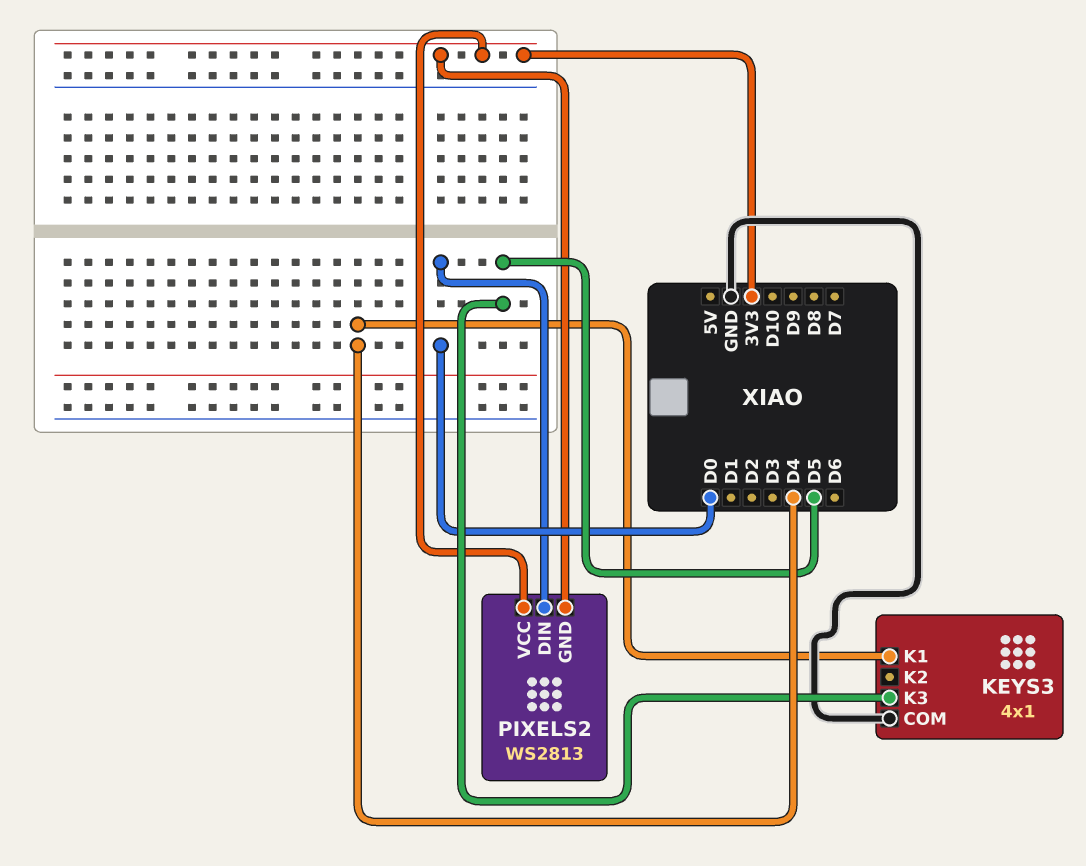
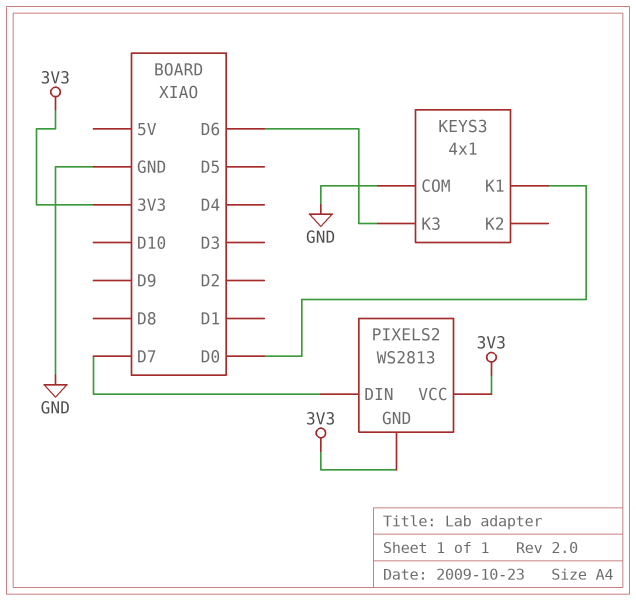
KEYS3 pin K1: D4 -> D0
KEYS3 pin K3: D5 -> D6
PIXELS2 pin DIN: D0 -> D7

